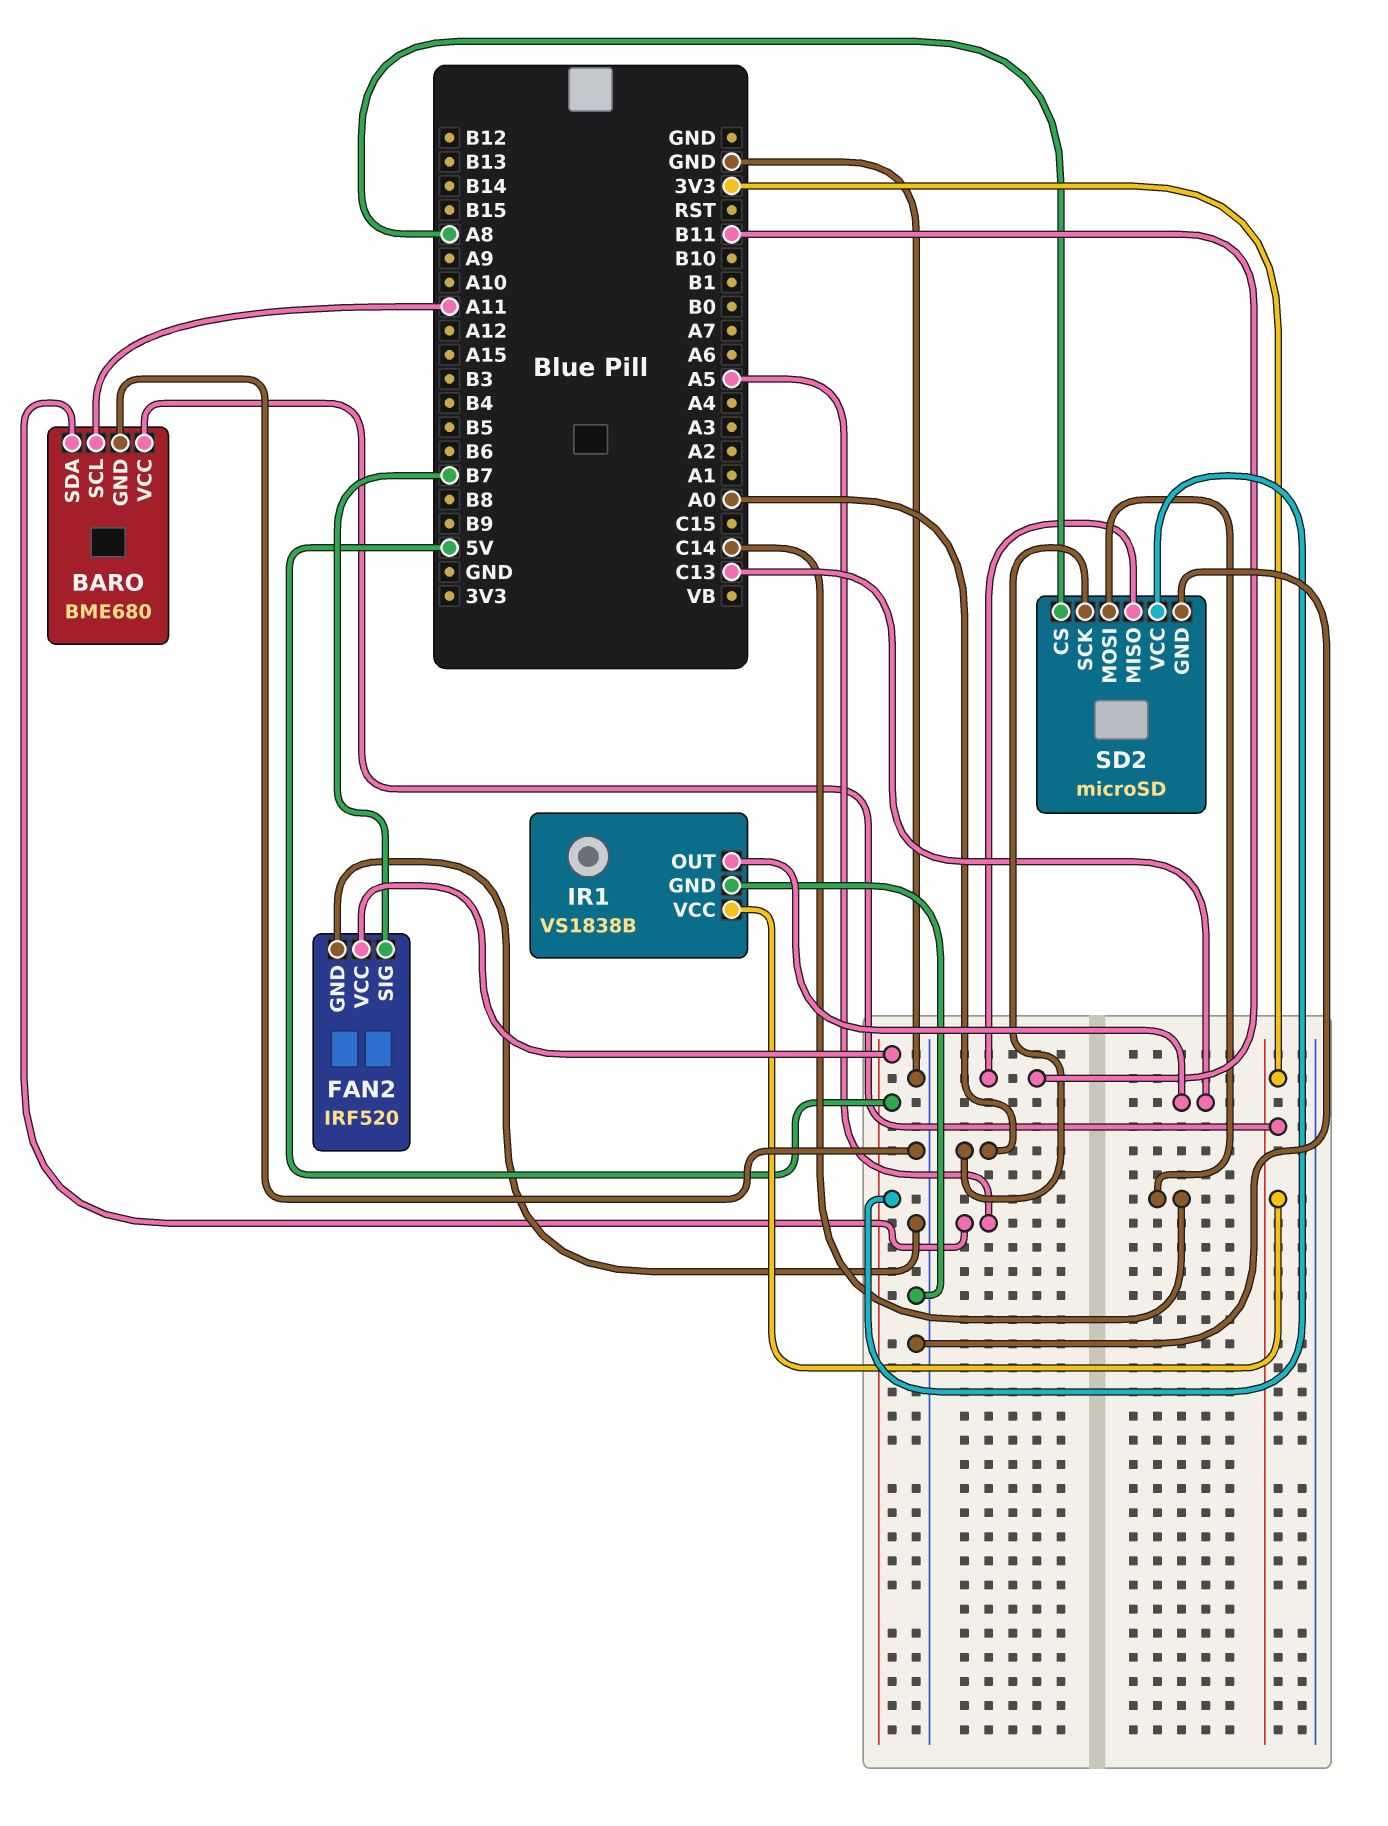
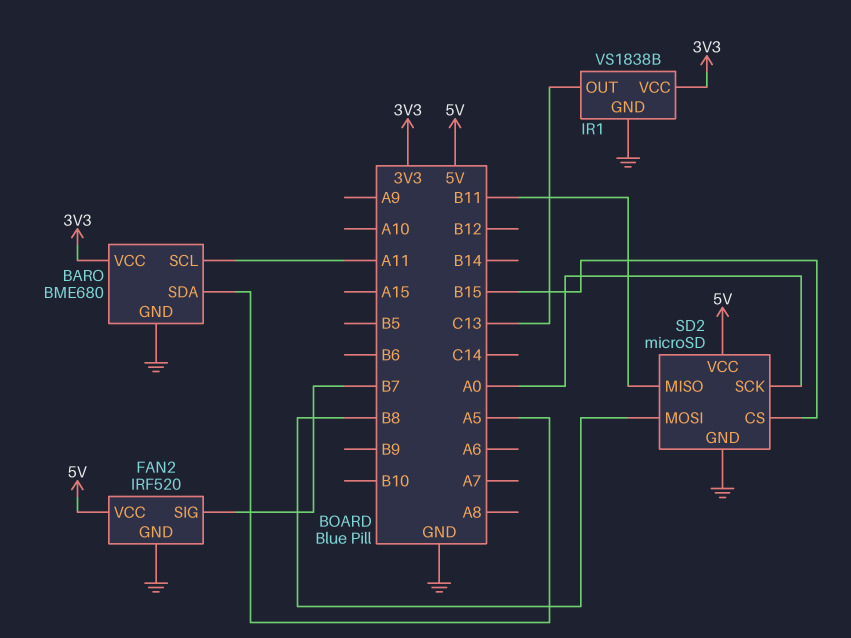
SD2 pin CS: A8 -> B15
SD2 pin MOSI: C14 -> B8

